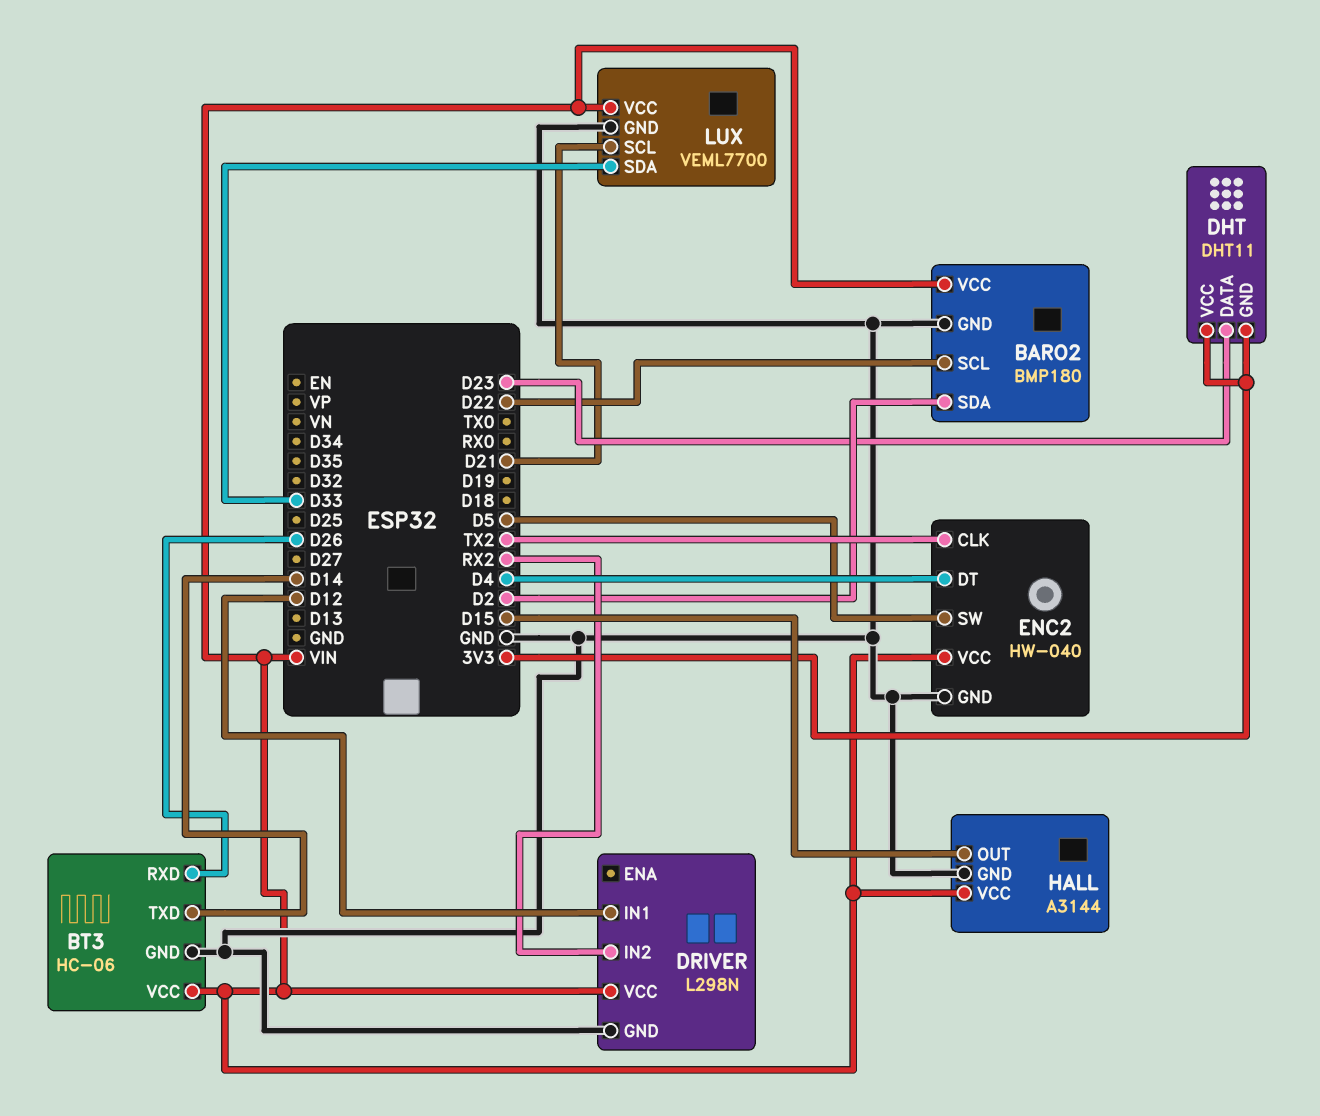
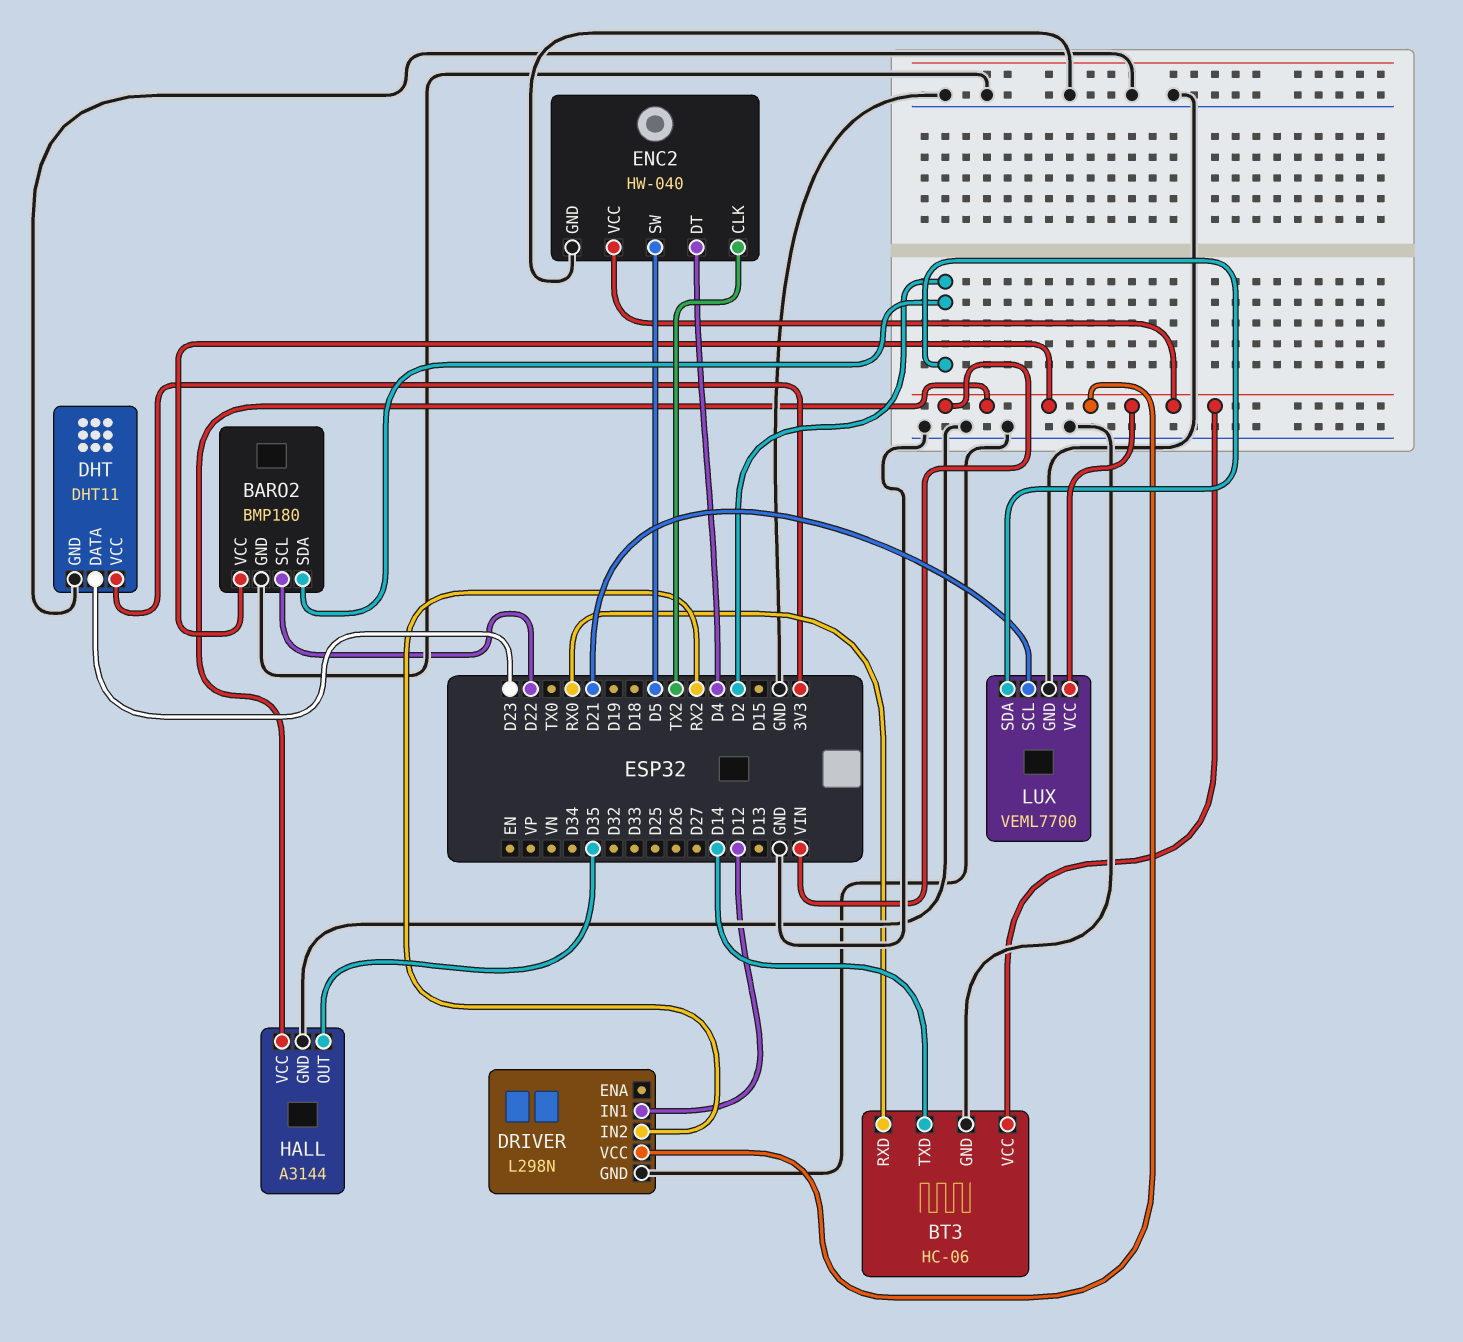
BT3 pin RXD: D26 -> RX0
DHT pin GND: 3V3 -> GND
HALL pin OUT: D15 -> D35
LUX pin SDA: D33 -> D2

